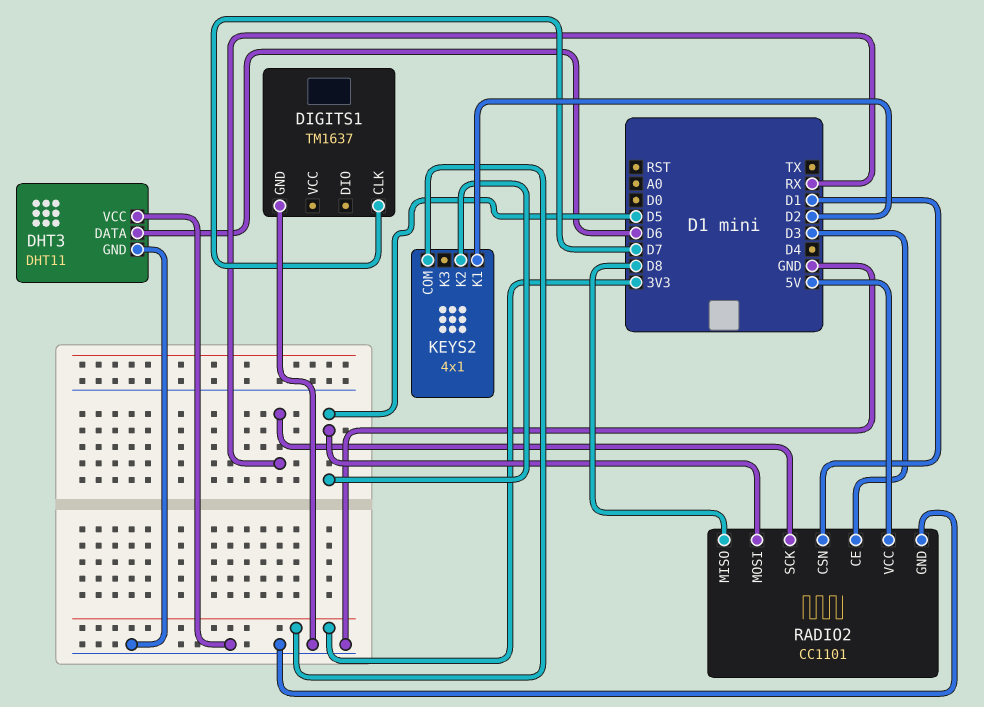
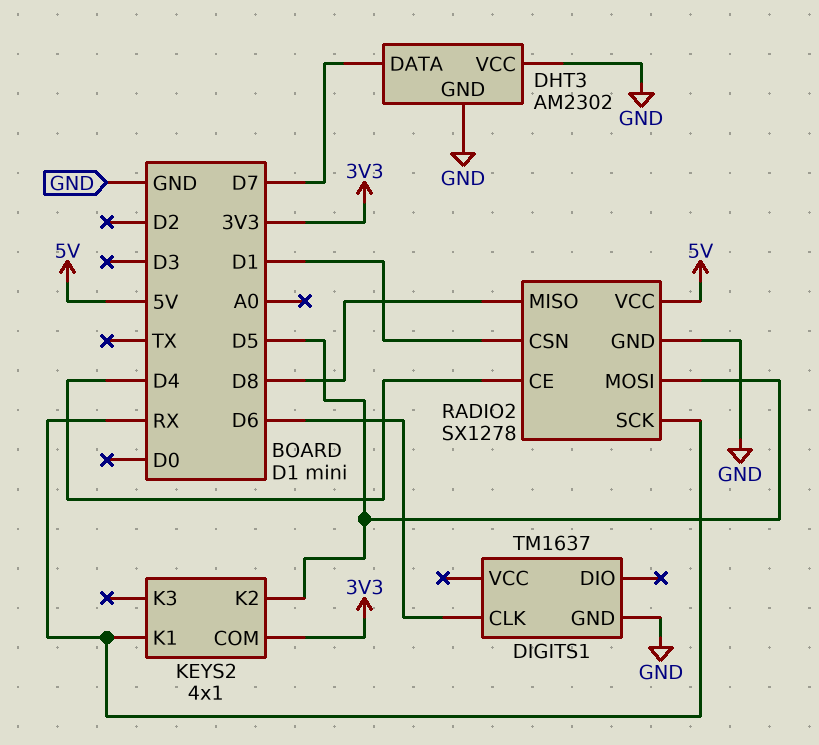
DHT3: DHT11 -> AM2302
DHT3 pin DATA: D6 -> D7
DIGITS1 pin CLK: D7 -> D6
KEYS2 pin K1: D2 -> RX
RADIO2: CC1101 -> SX1278
RADIO2 pin CE: D3 -> D4

